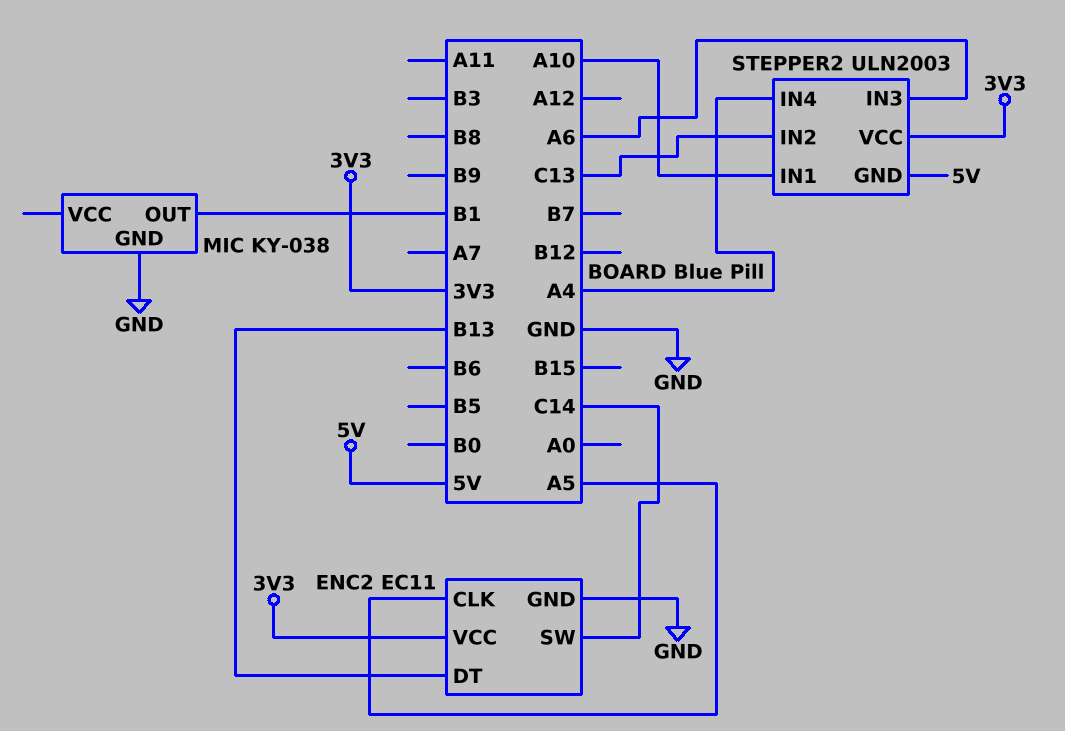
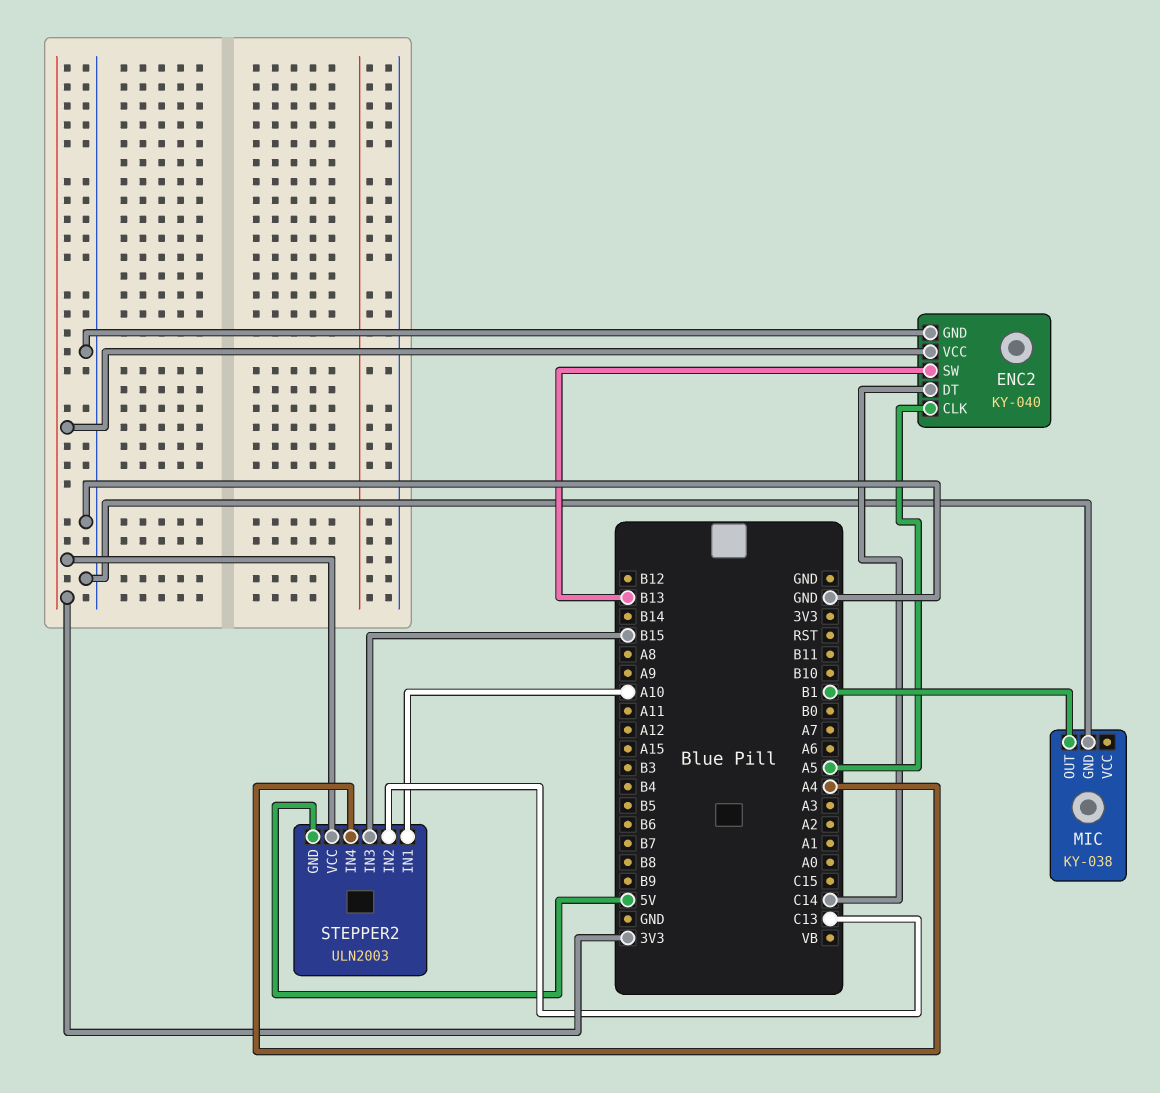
ENC2: EC11 -> KY-040
ENC2 pin DT: B13 -> C14
ENC2 pin SW: C14 -> B13
STEPPER2 pin IN3: A6 -> B15

